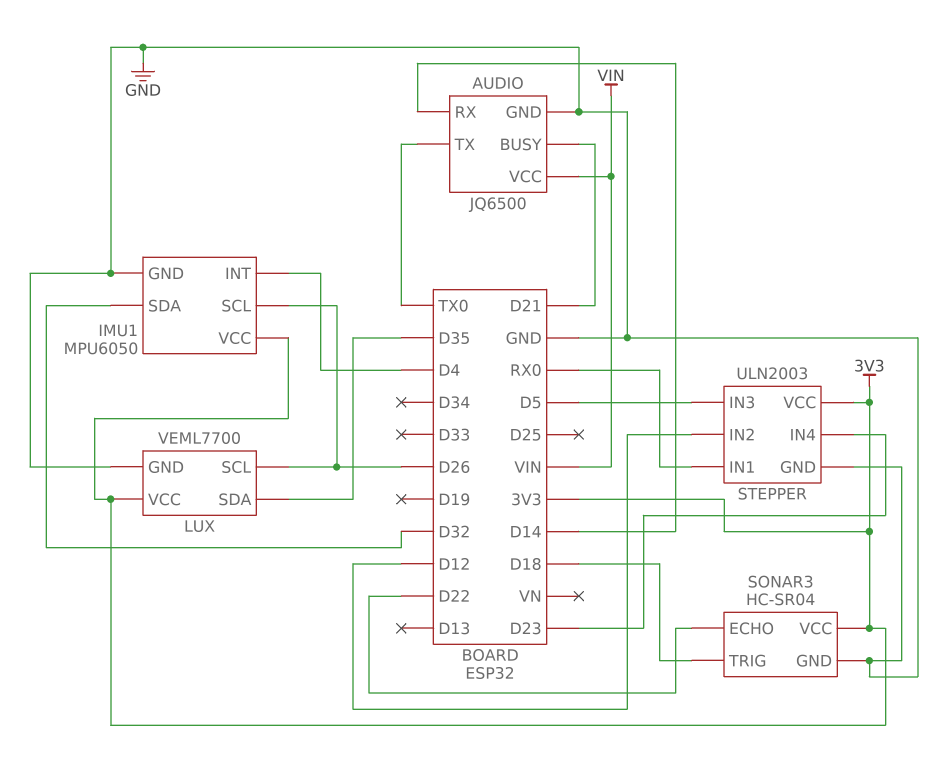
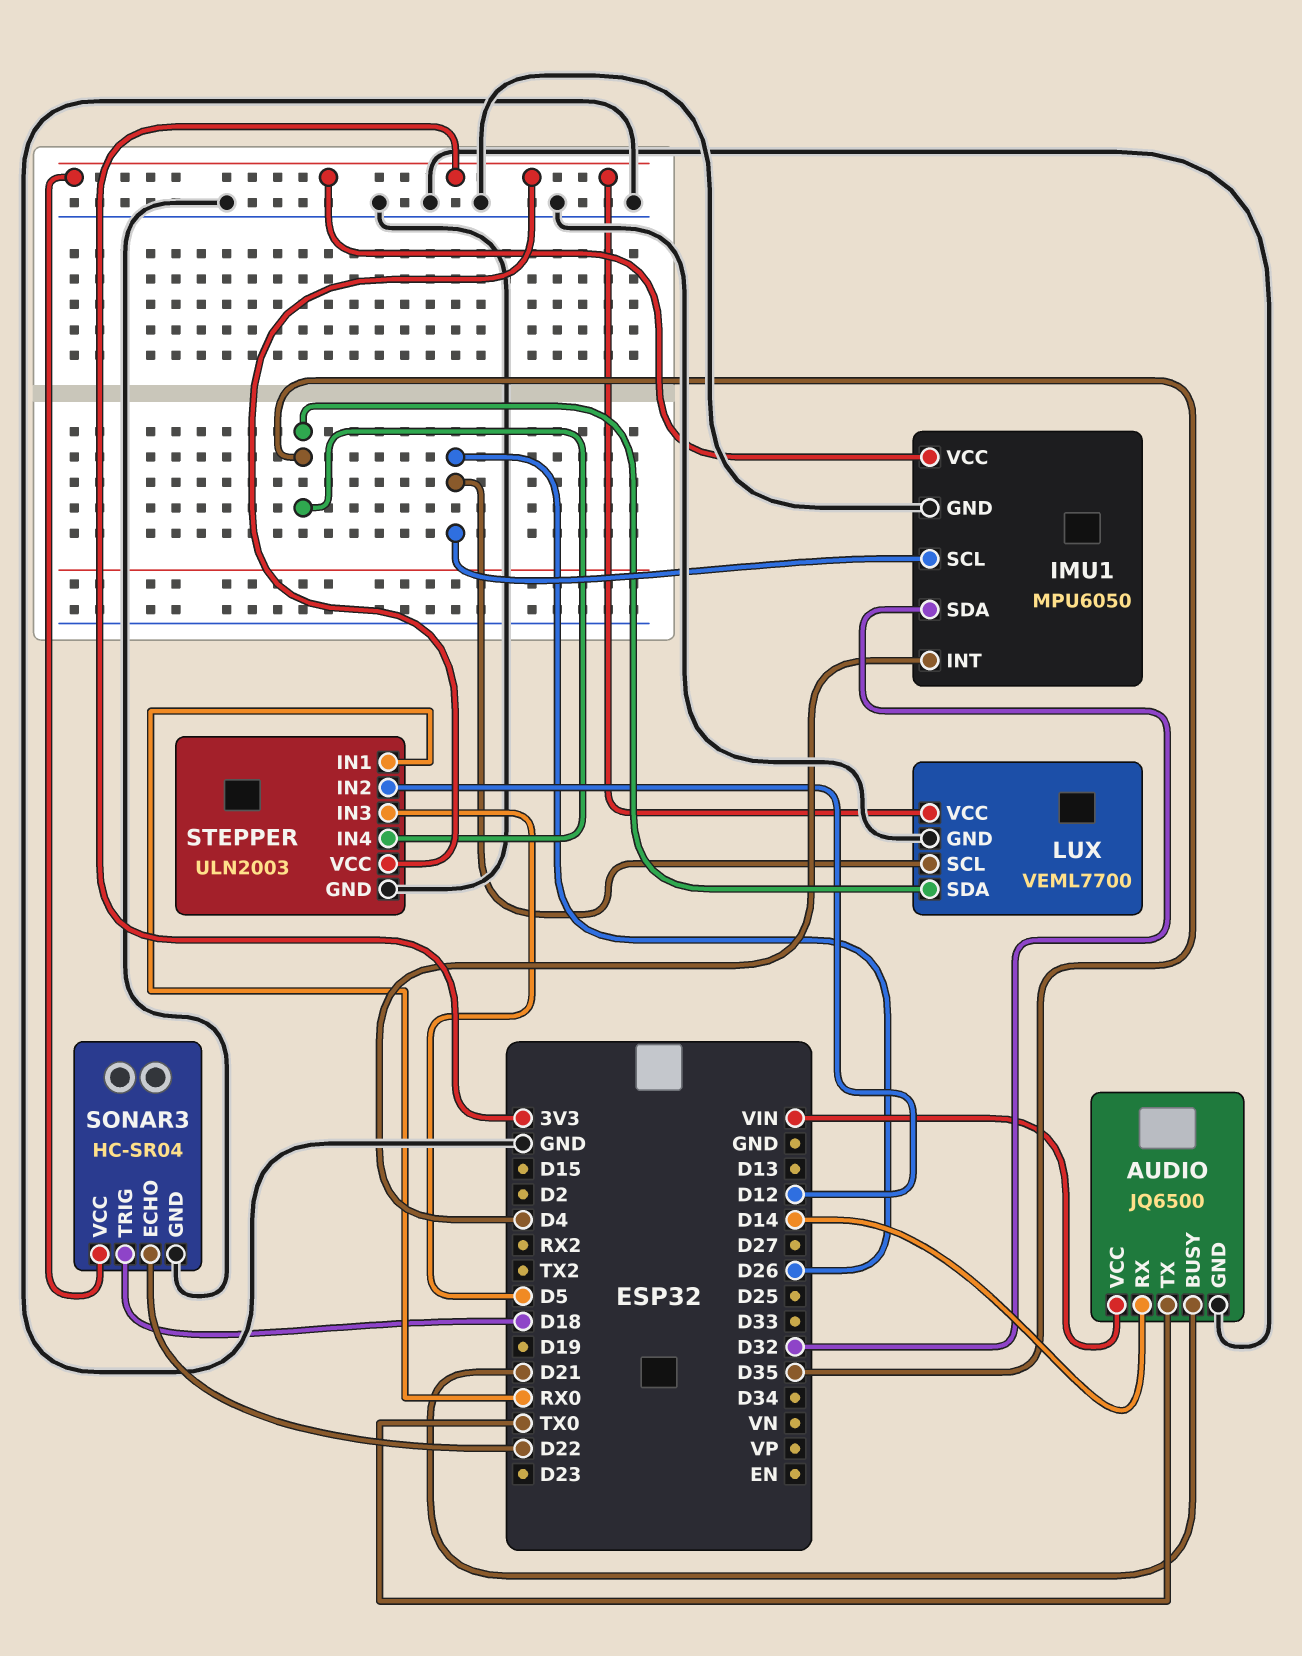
STEPPER pin IN4: D23 -> D35

